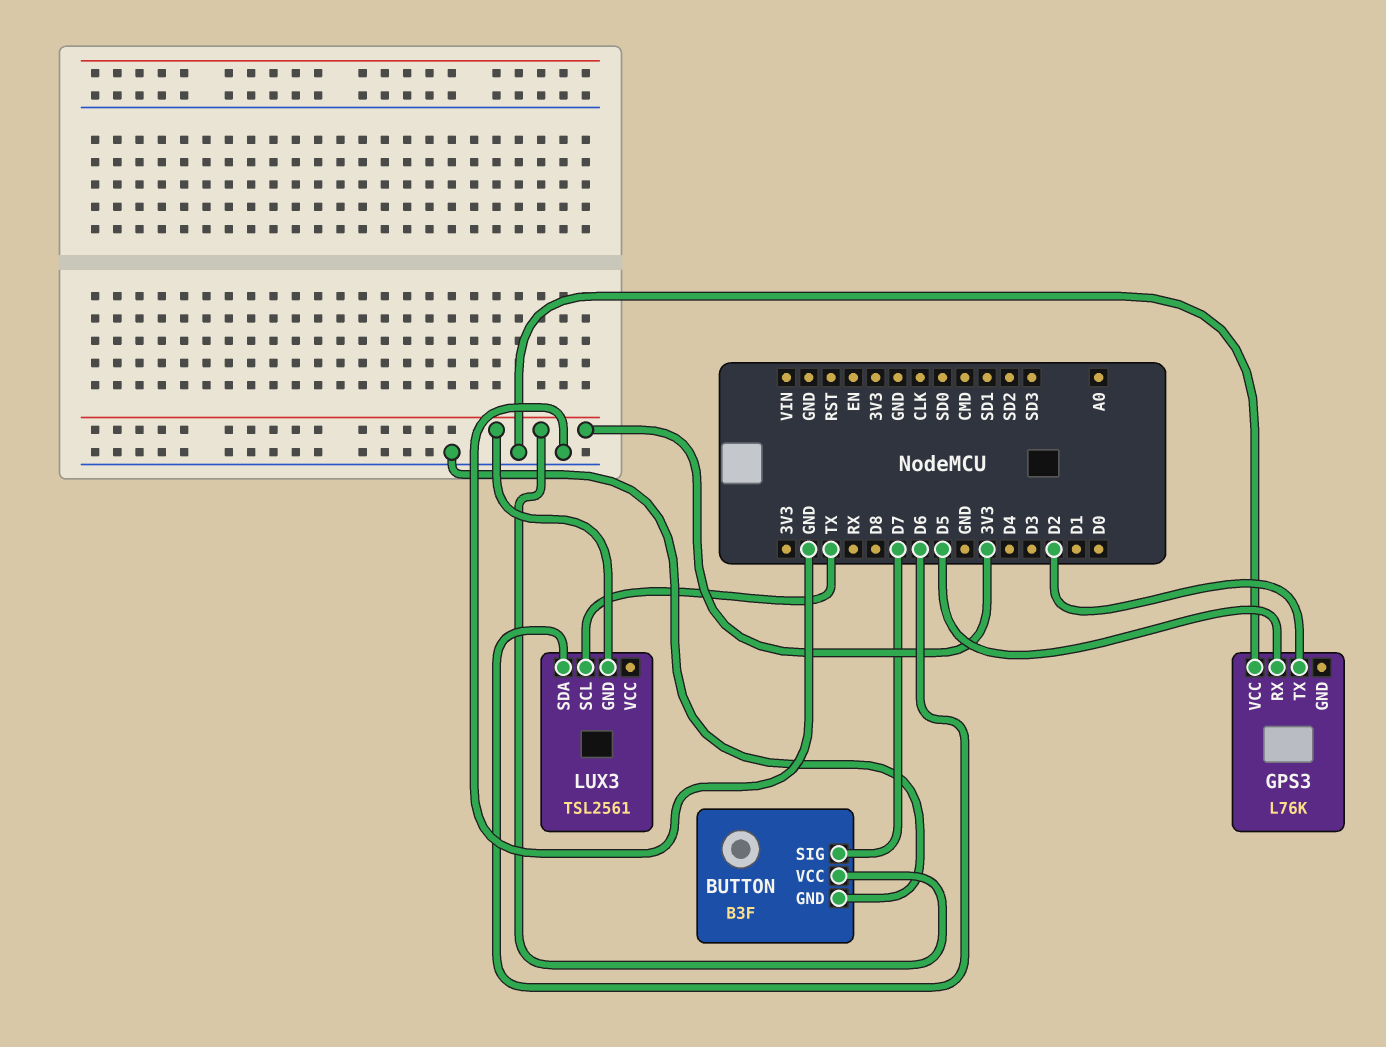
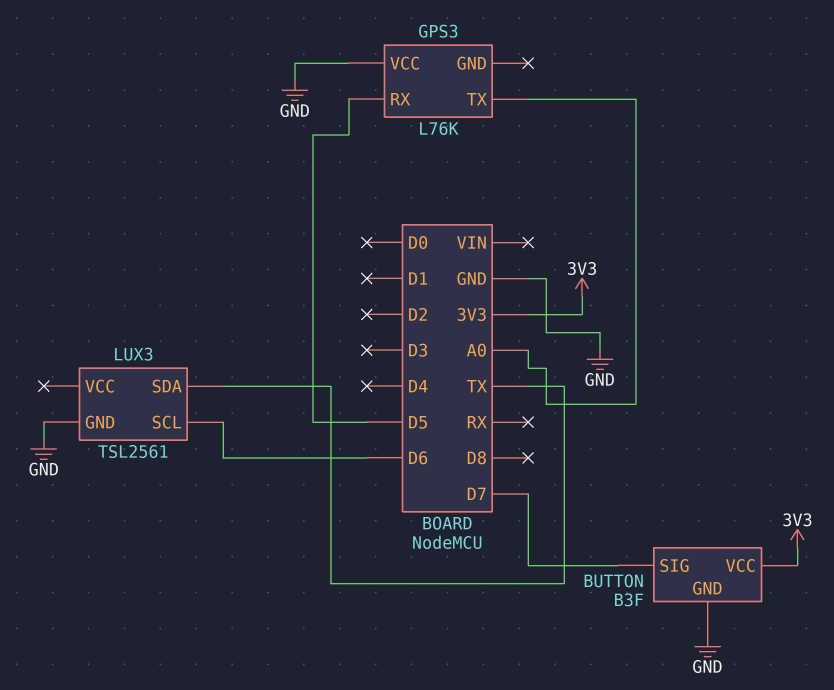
GPS3 pin TX: D2 -> A0
LUX3 pin GND: 3V3 -> GND
LUX3 pin SCL: TX -> D6
LUX3 pin SDA: D6 -> TX

